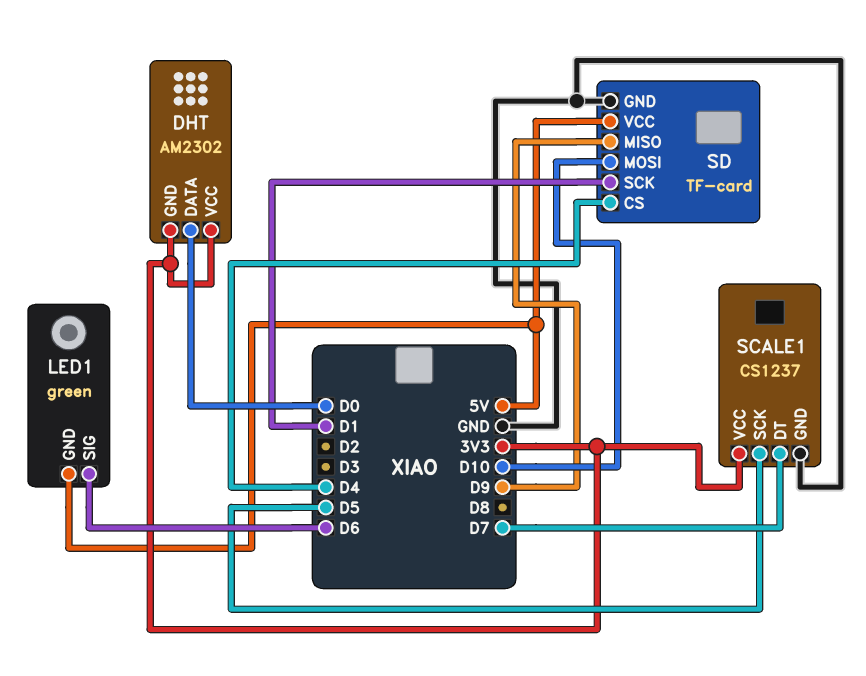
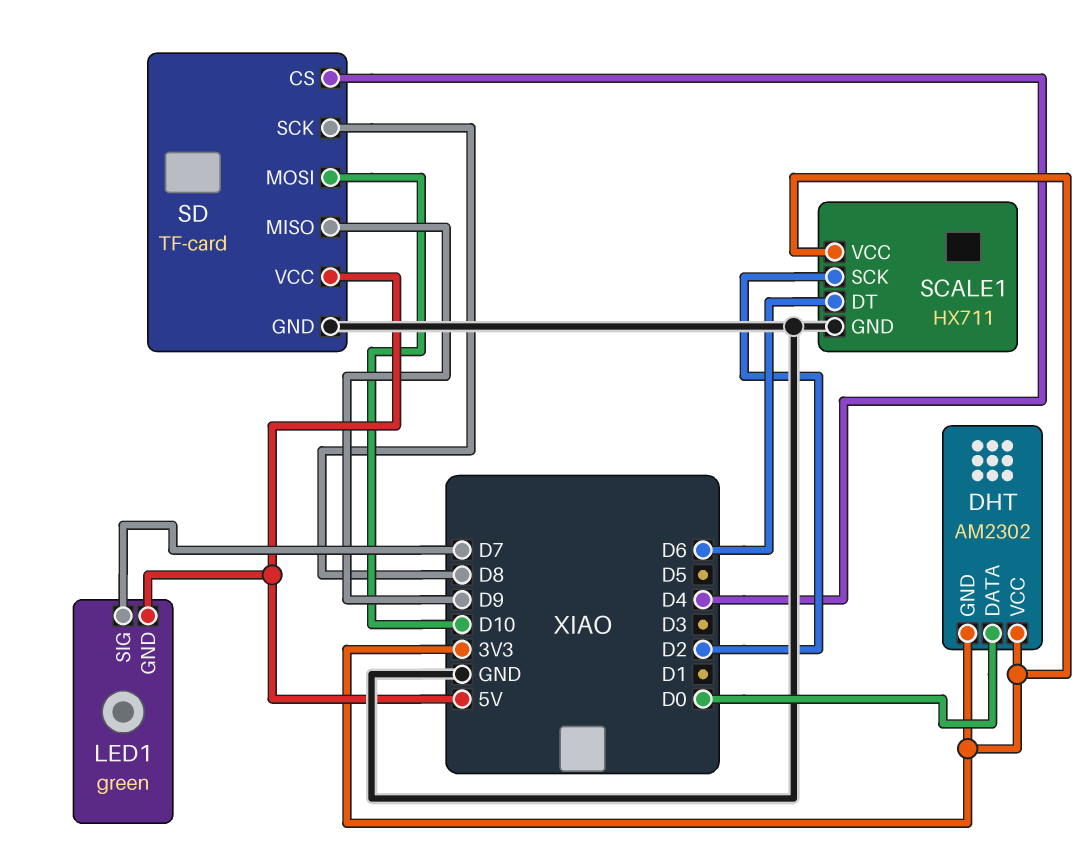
LED1 pin SIG: D6 -> D7
SCALE1: CS1237 -> HX711
SCALE1 pin DT: D7 -> D6
SCALE1 pin SCK: D5 -> D2
SD pin SCK: D1 -> D8

